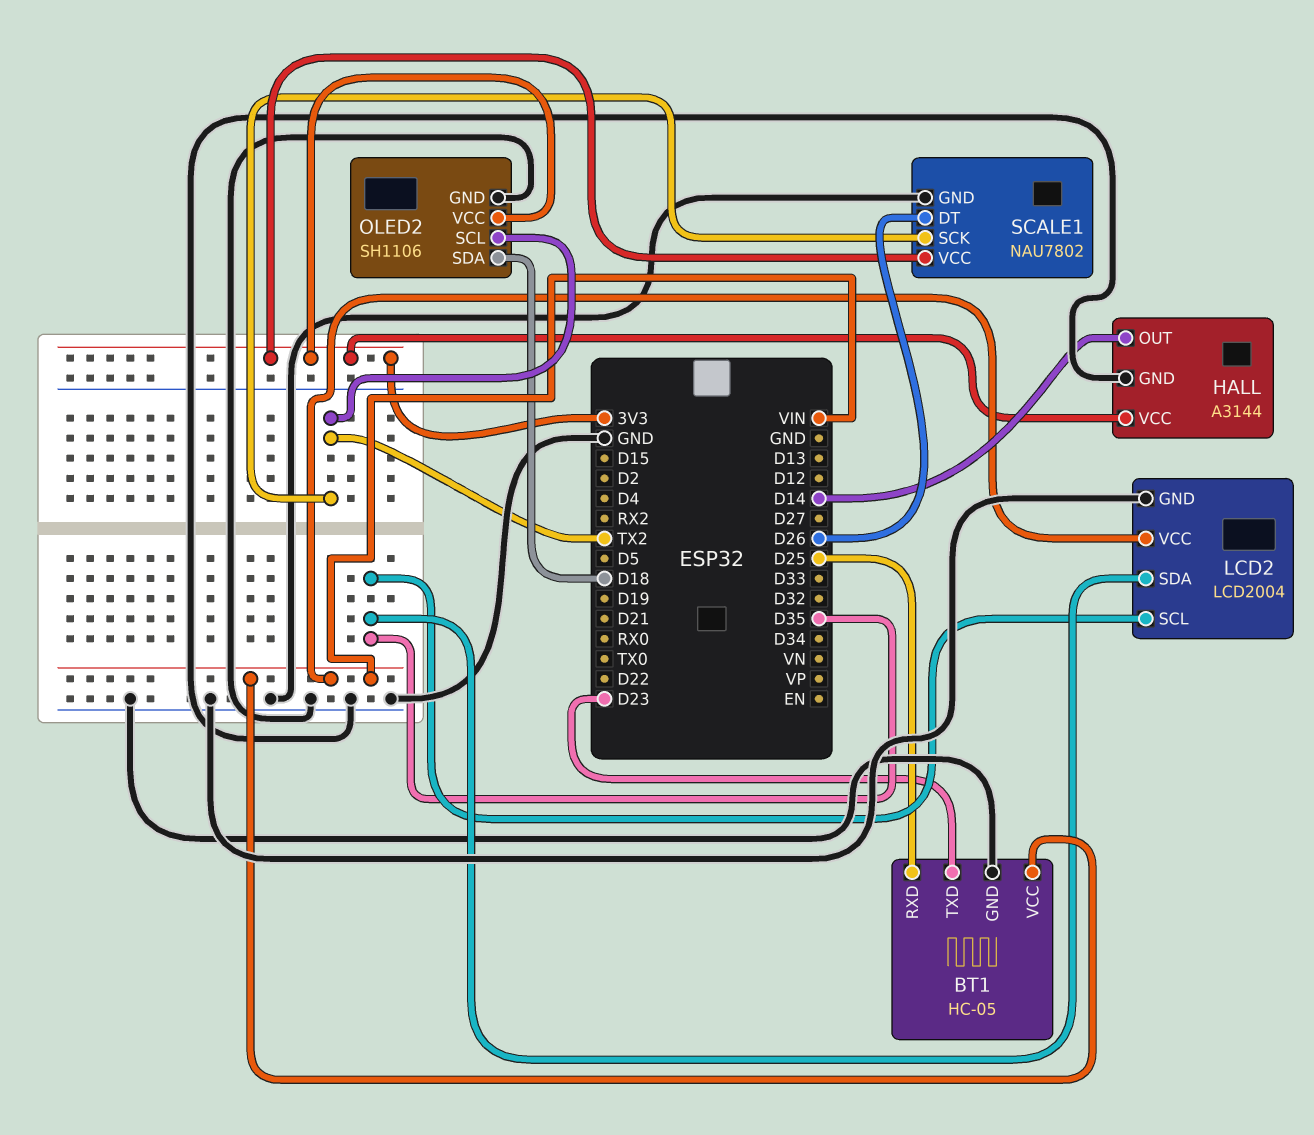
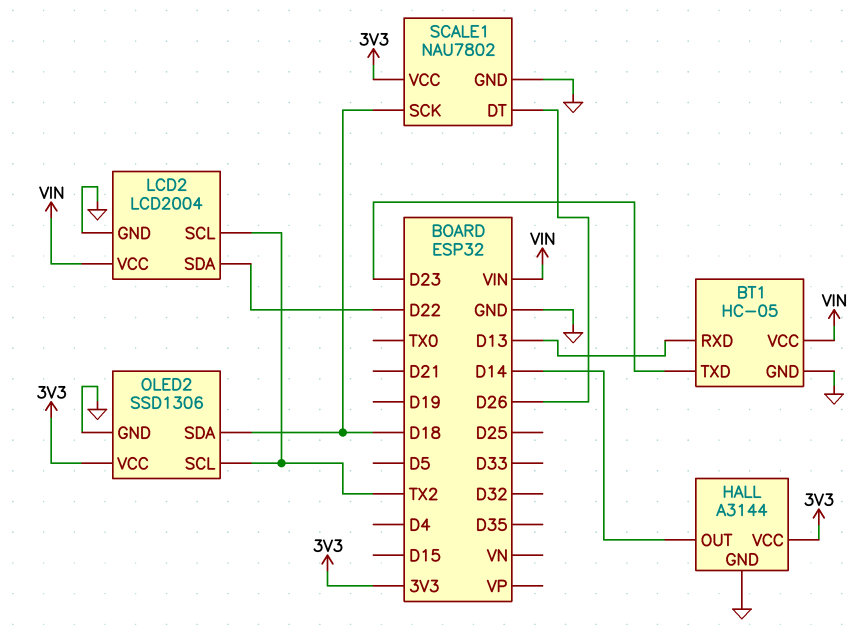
BT1 pin RXD: D25 -> D13
LCD2 pin SCL: D35 -> TX2
LCD2 pin SDA: D35 -> D22
OLED2: SH1106 -> SSD1306
SCALE1 pin SCK: TX2 -> D18

